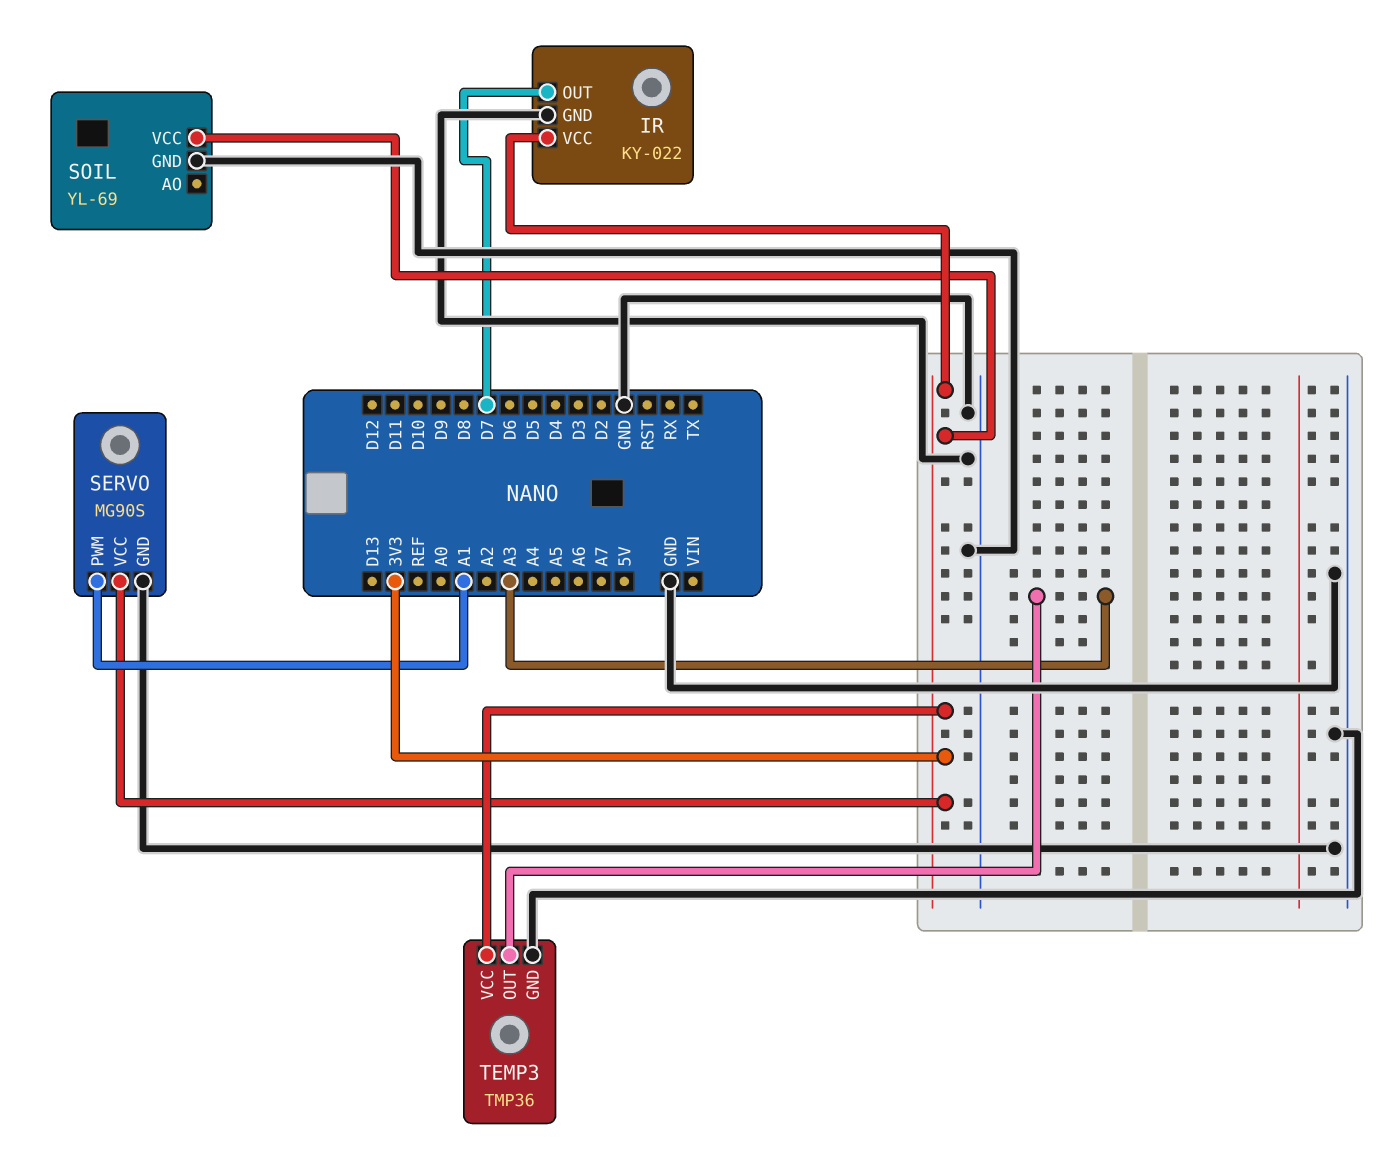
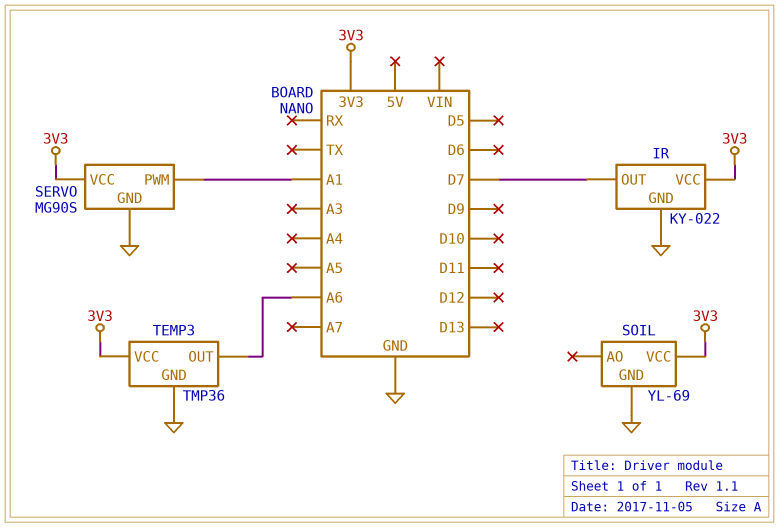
TEMP3 pin OUT: A3 -> A6

